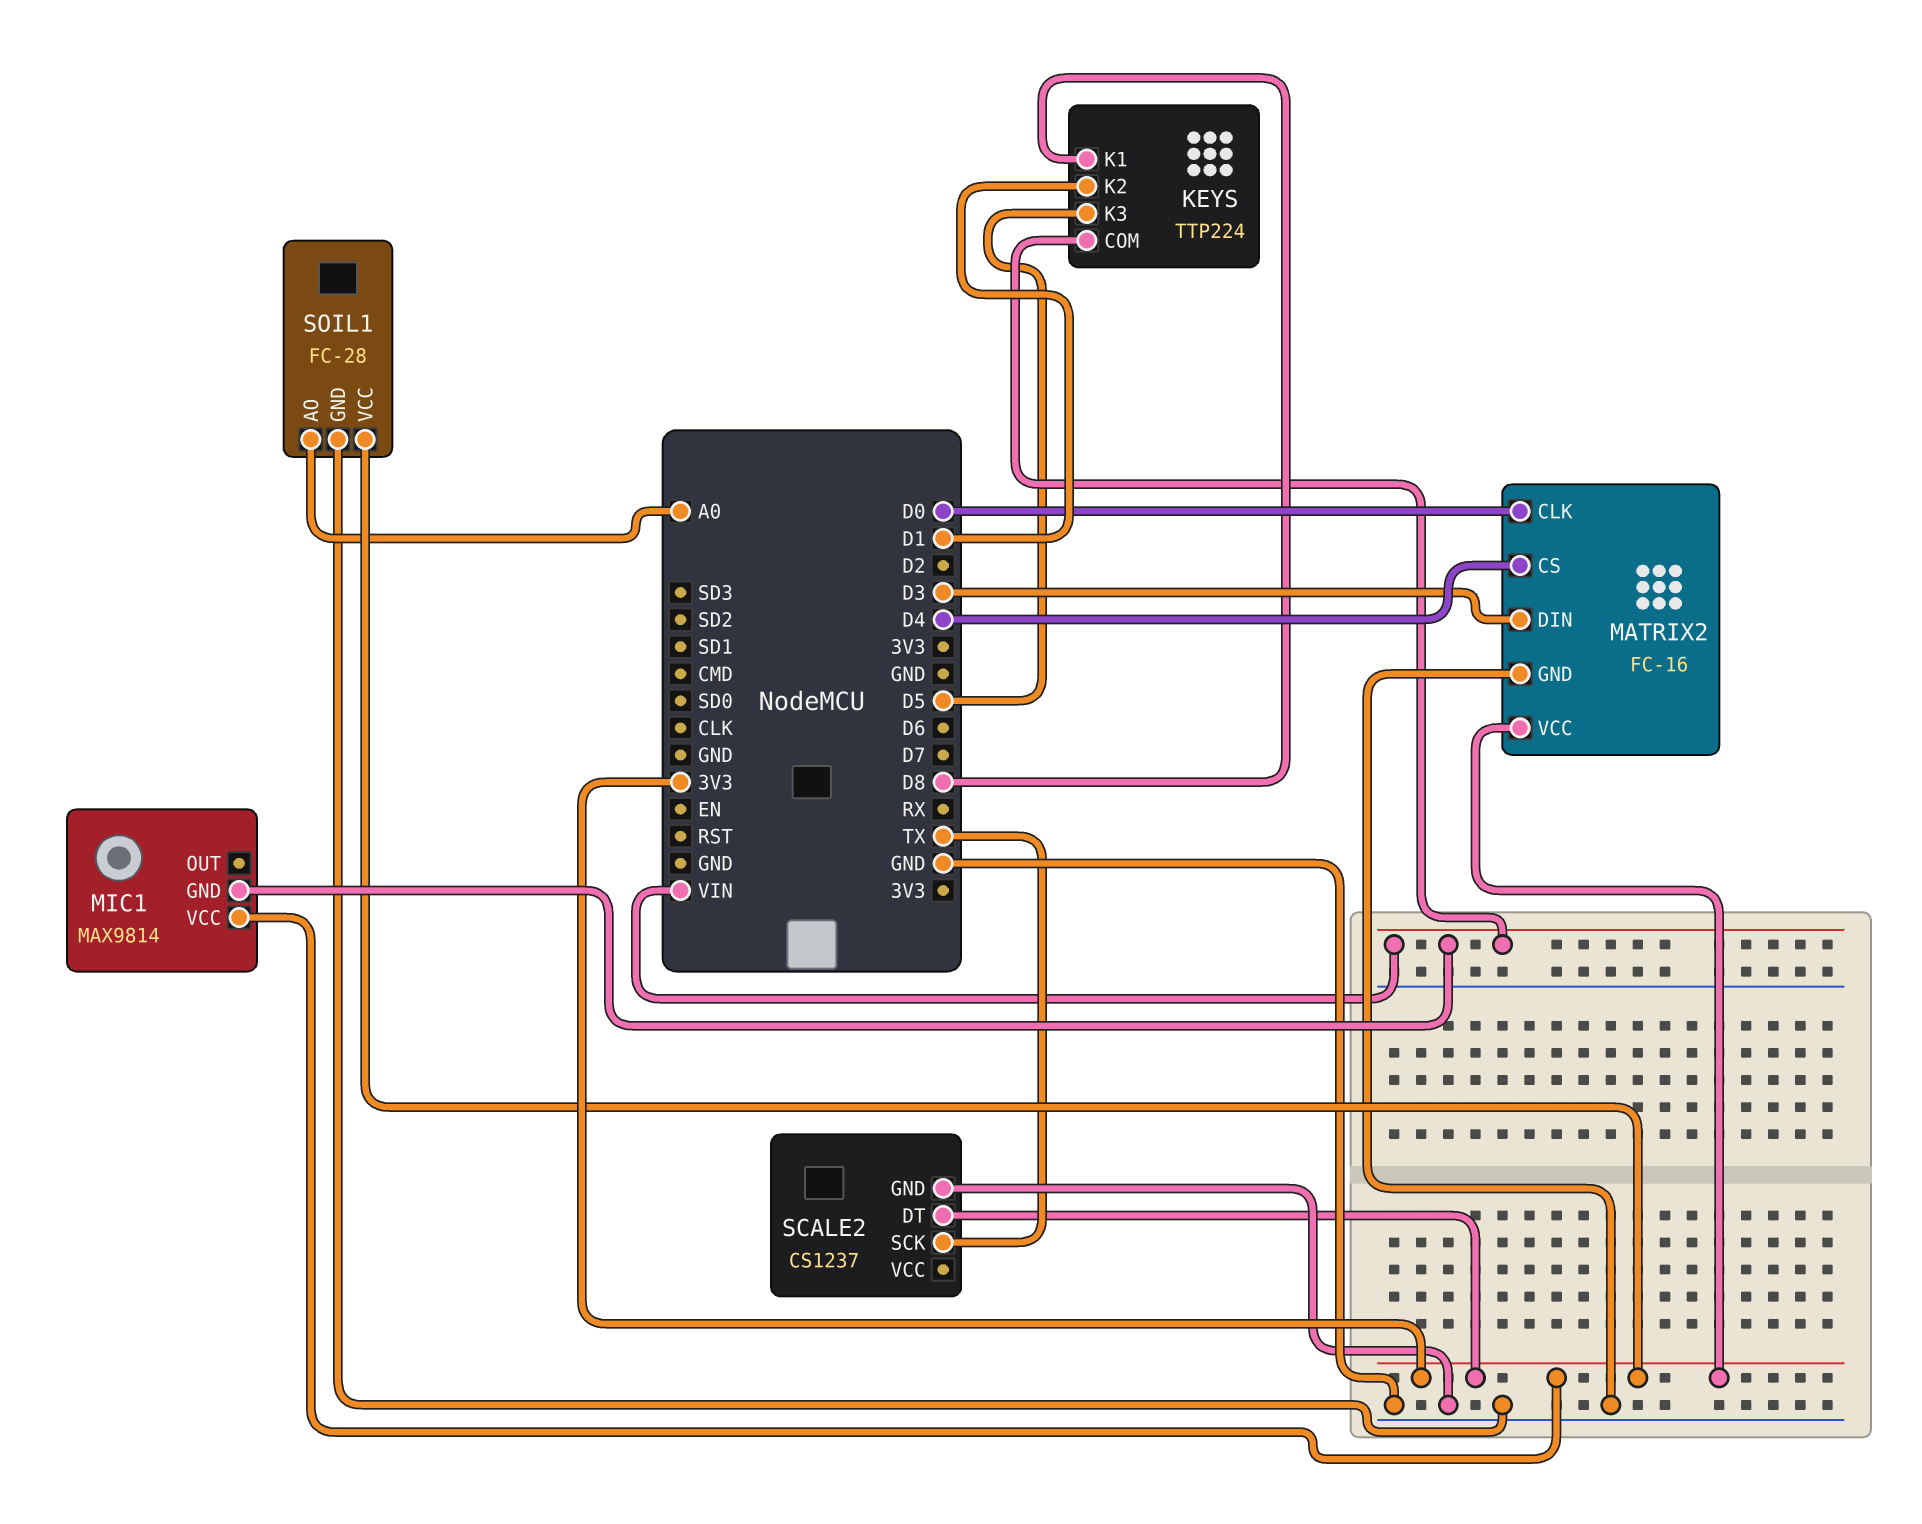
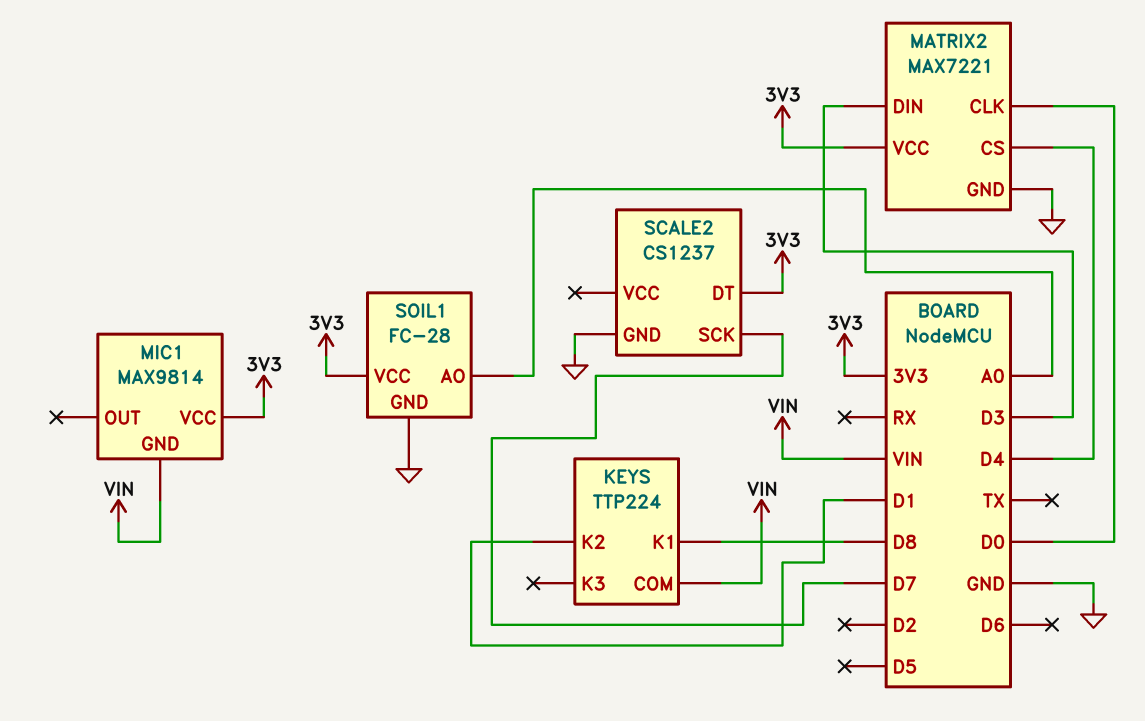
KEYS pin K3: D5 -> none
MATRIX2: FC-16 -> MAX7221
SCALE2 pin SCK: TX -> D7

